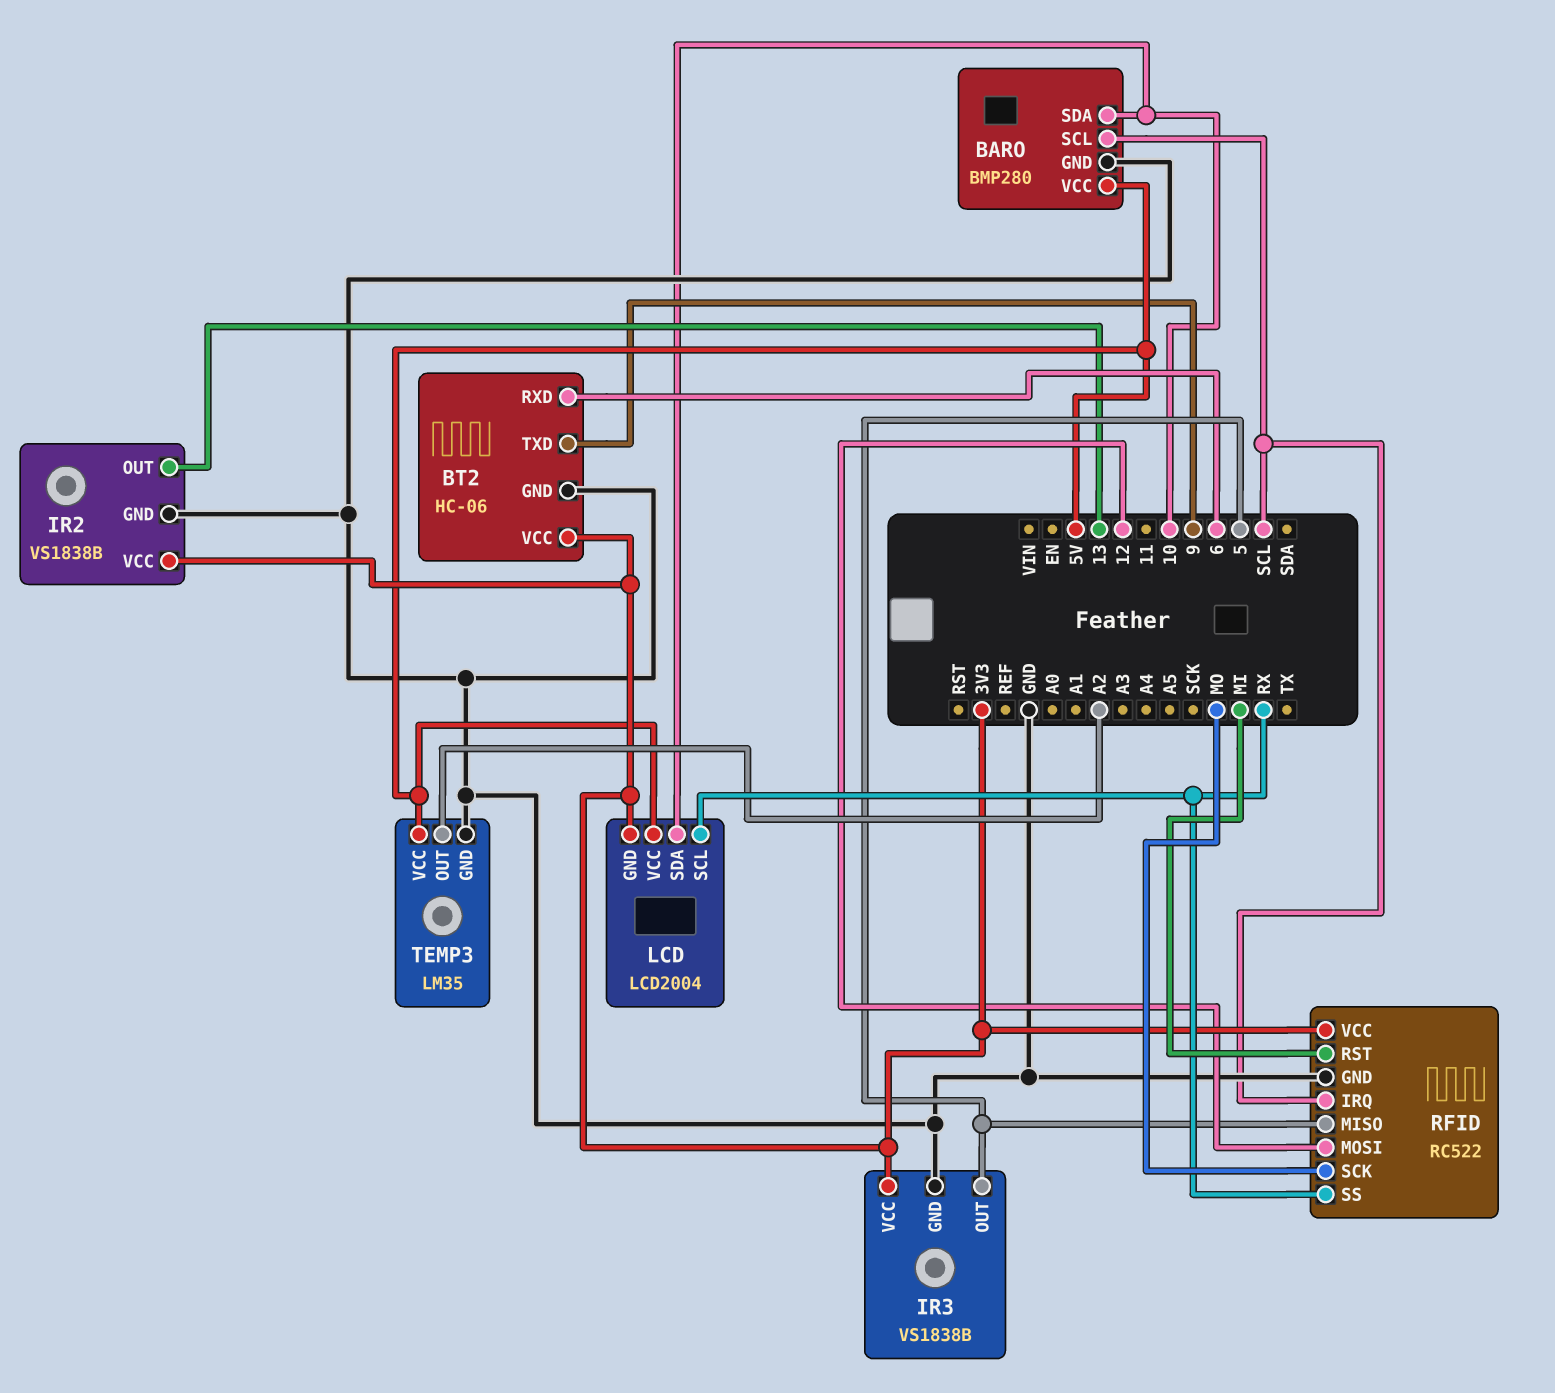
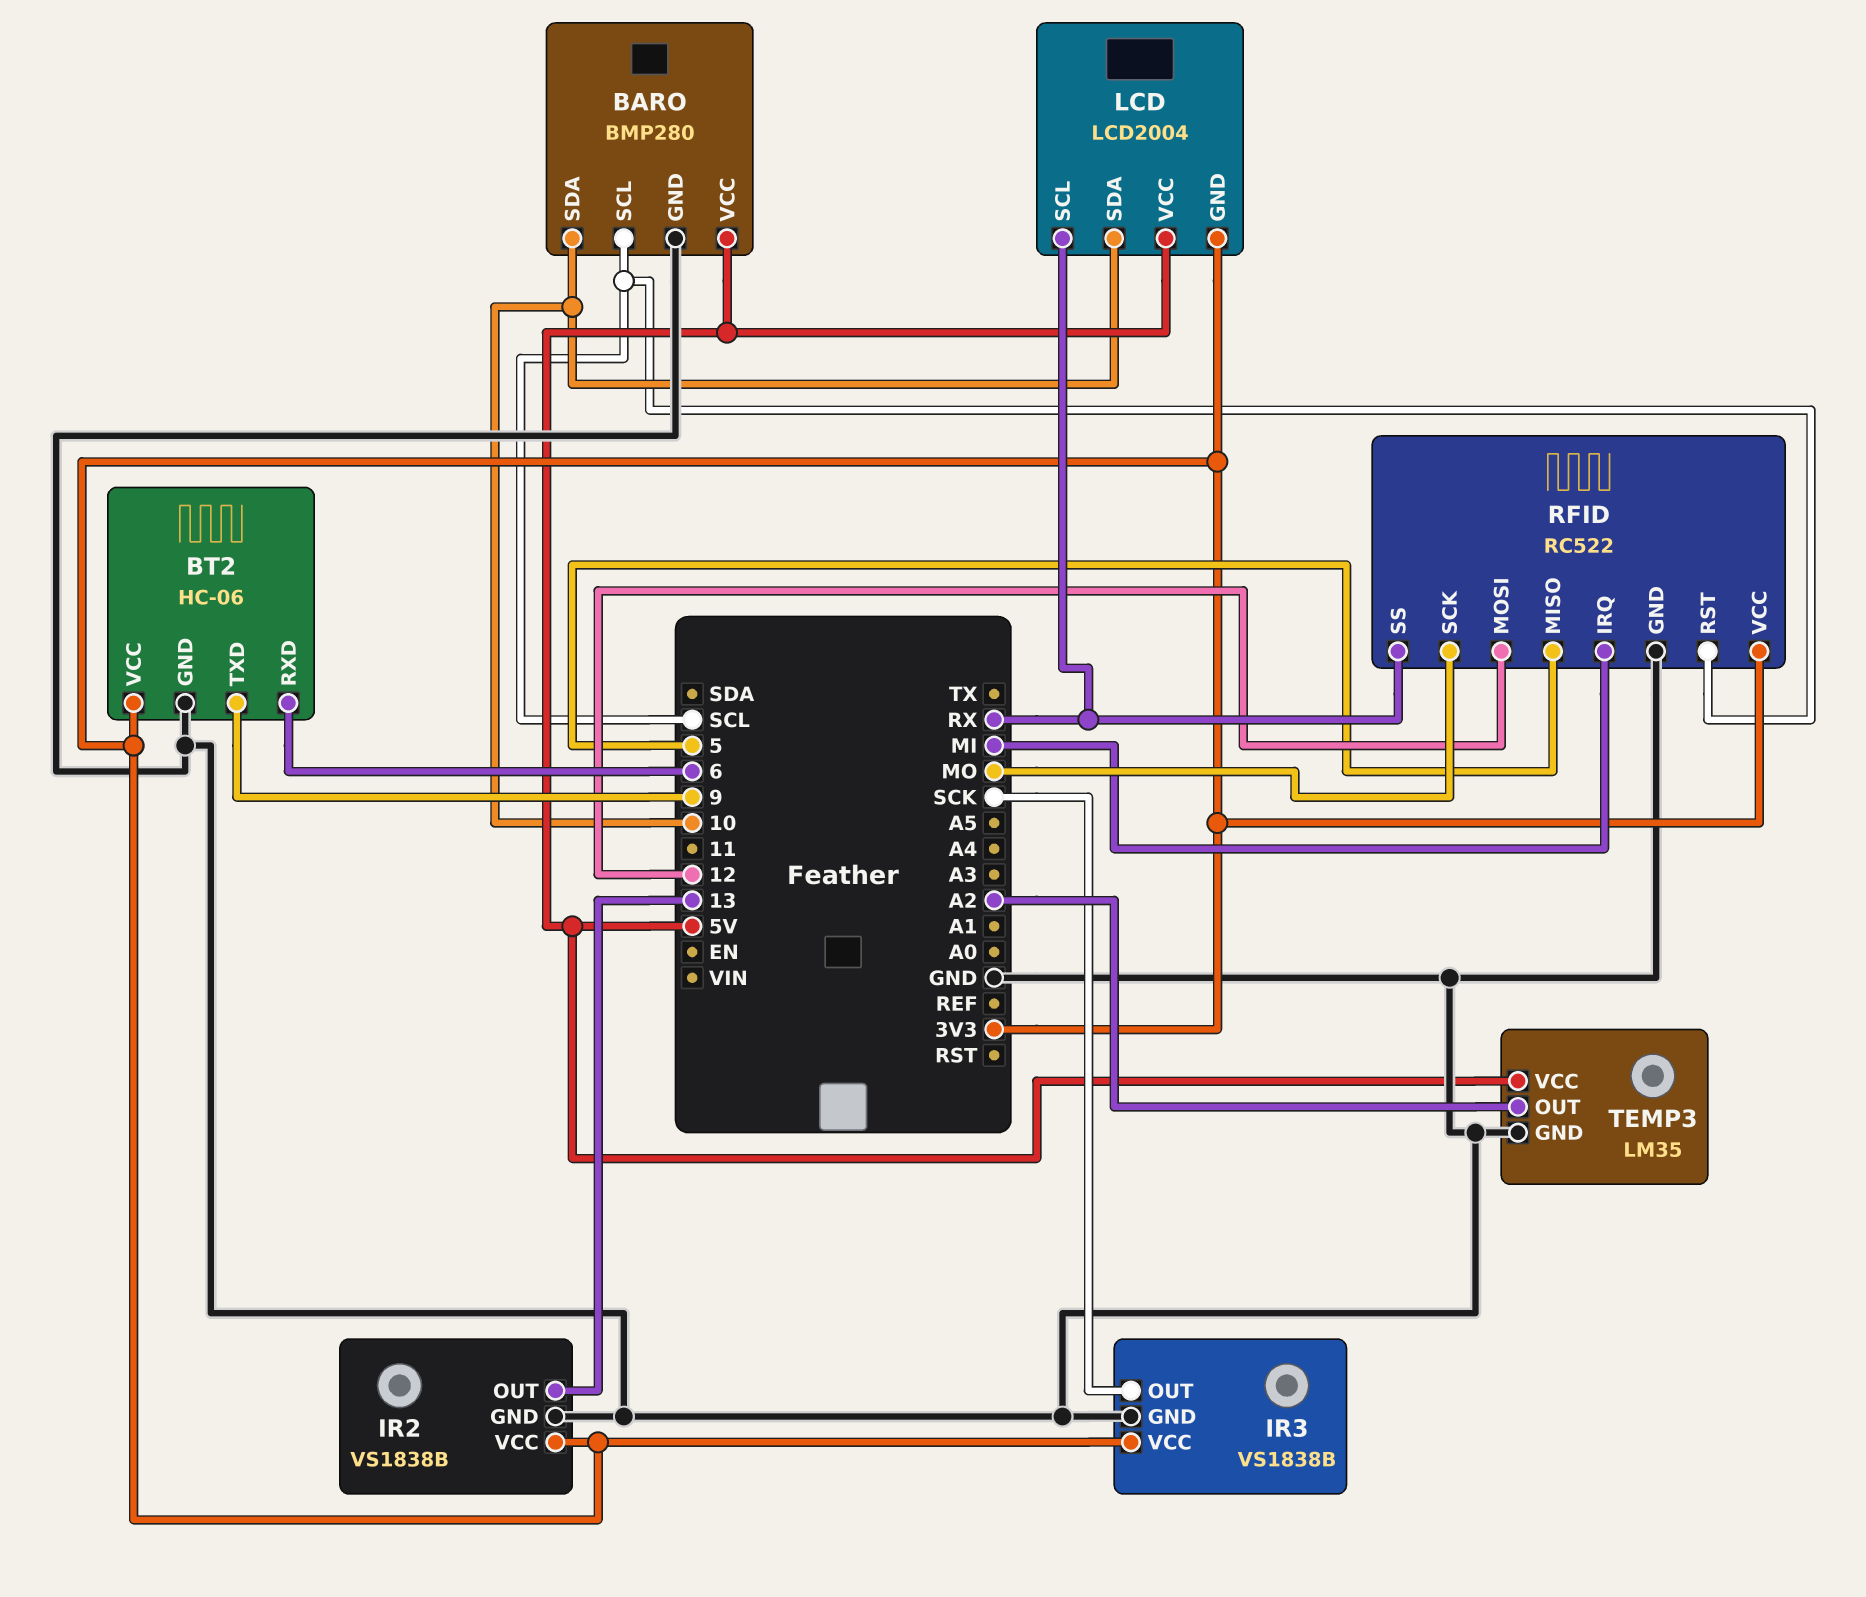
IR3 pin OUT: 5 -> SCK
RFID pin IRQ: SCL -> MI
RFID pin RST: MI -> SCL

